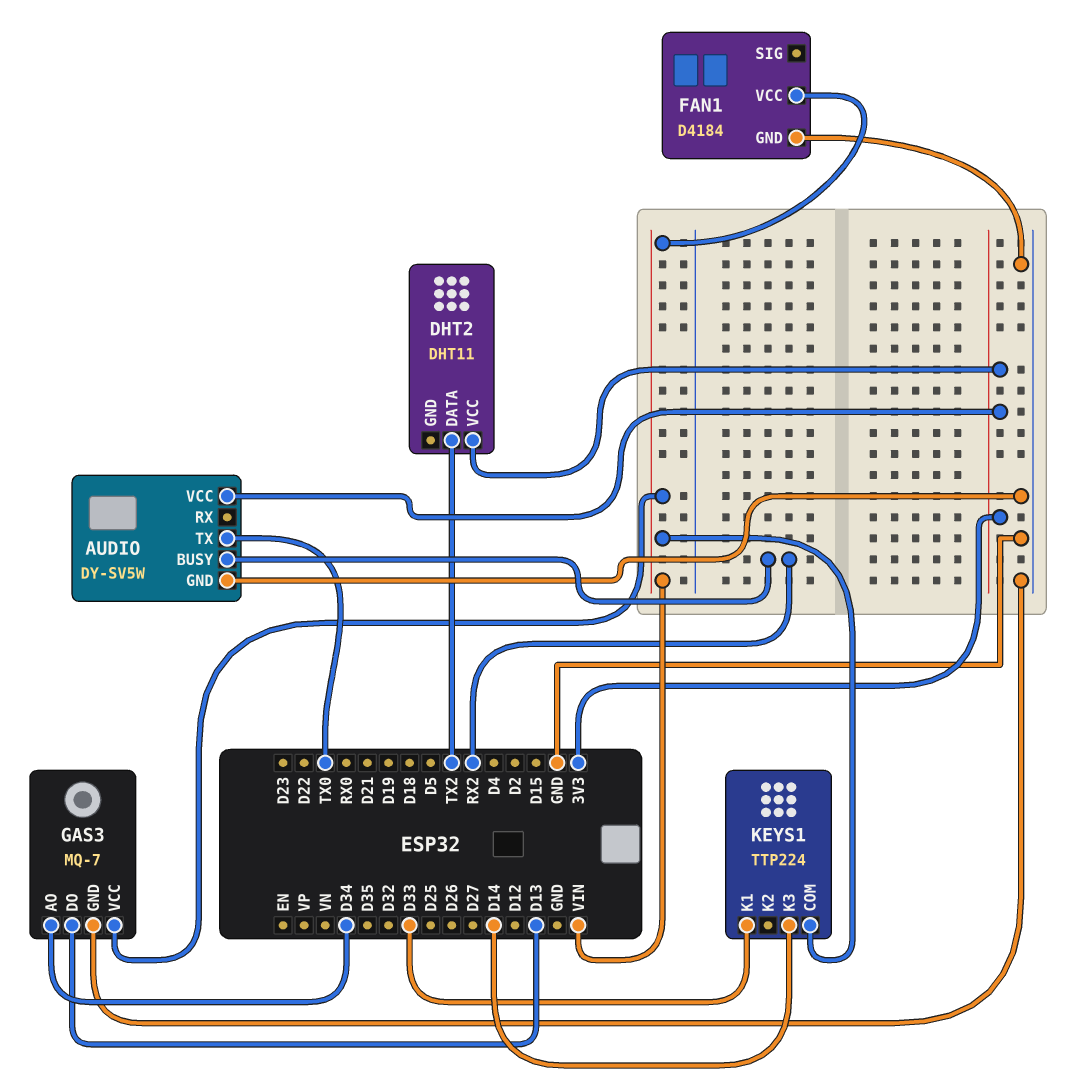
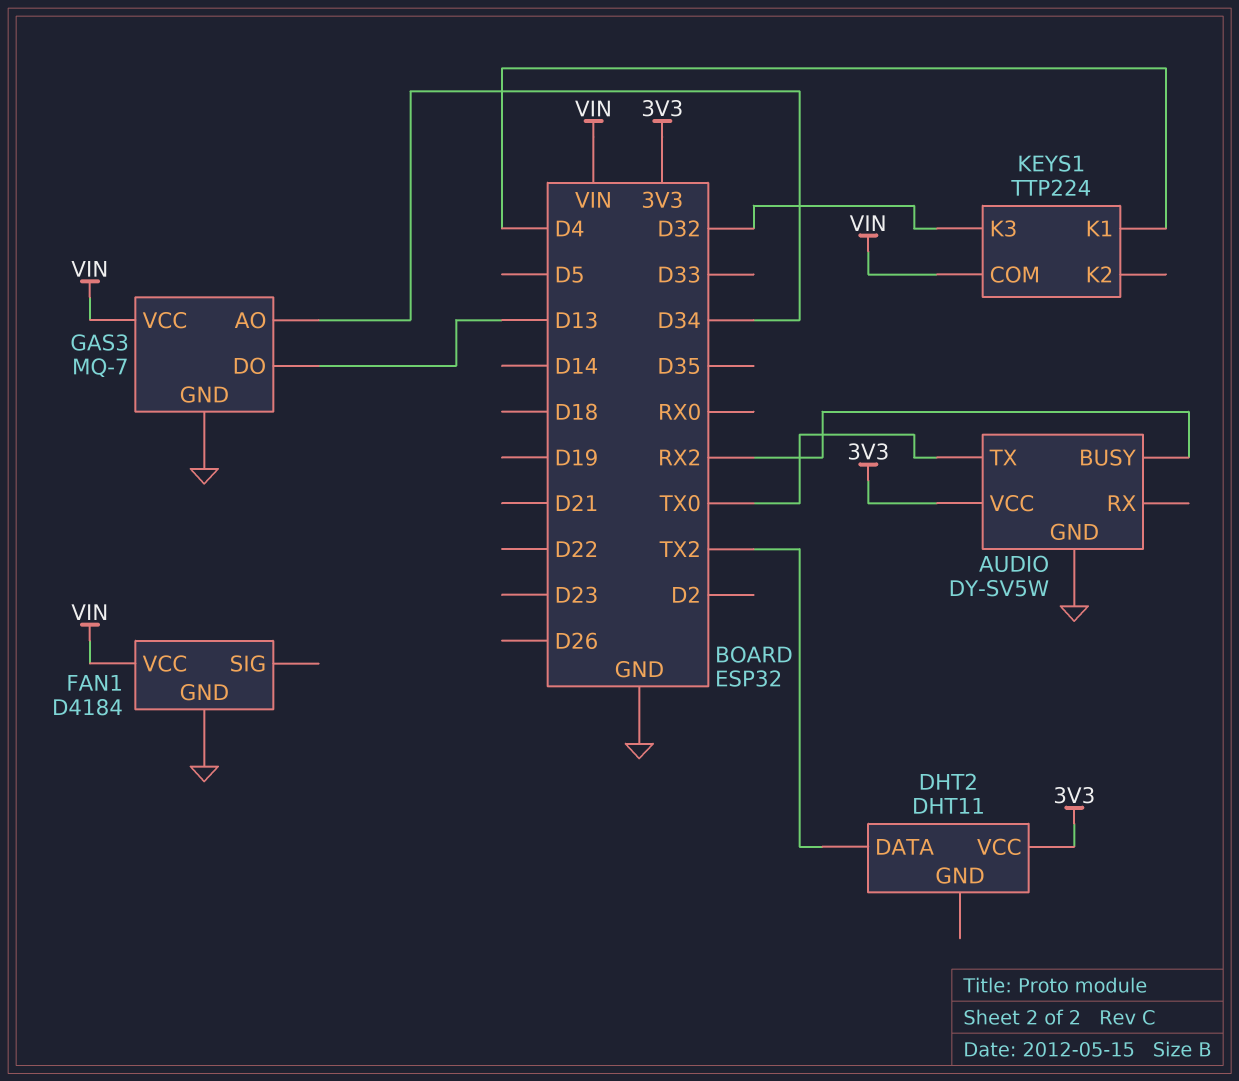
KEYS1 pin K1: D33 -> D4
KEYS1 pin K3: D14 -> D32

